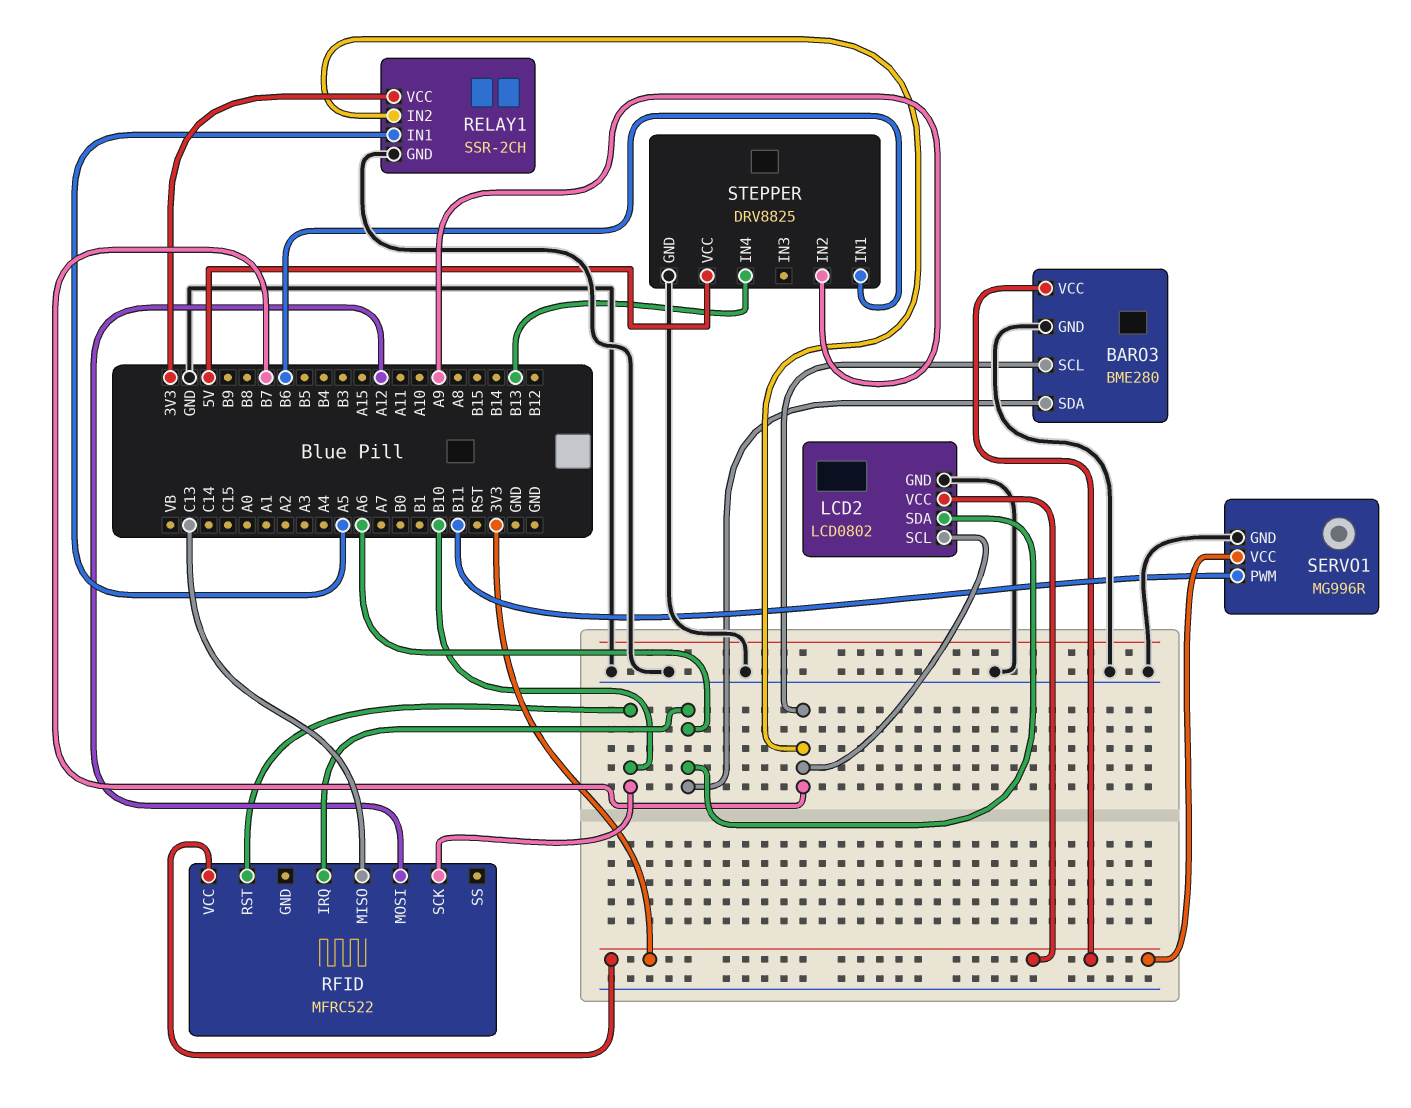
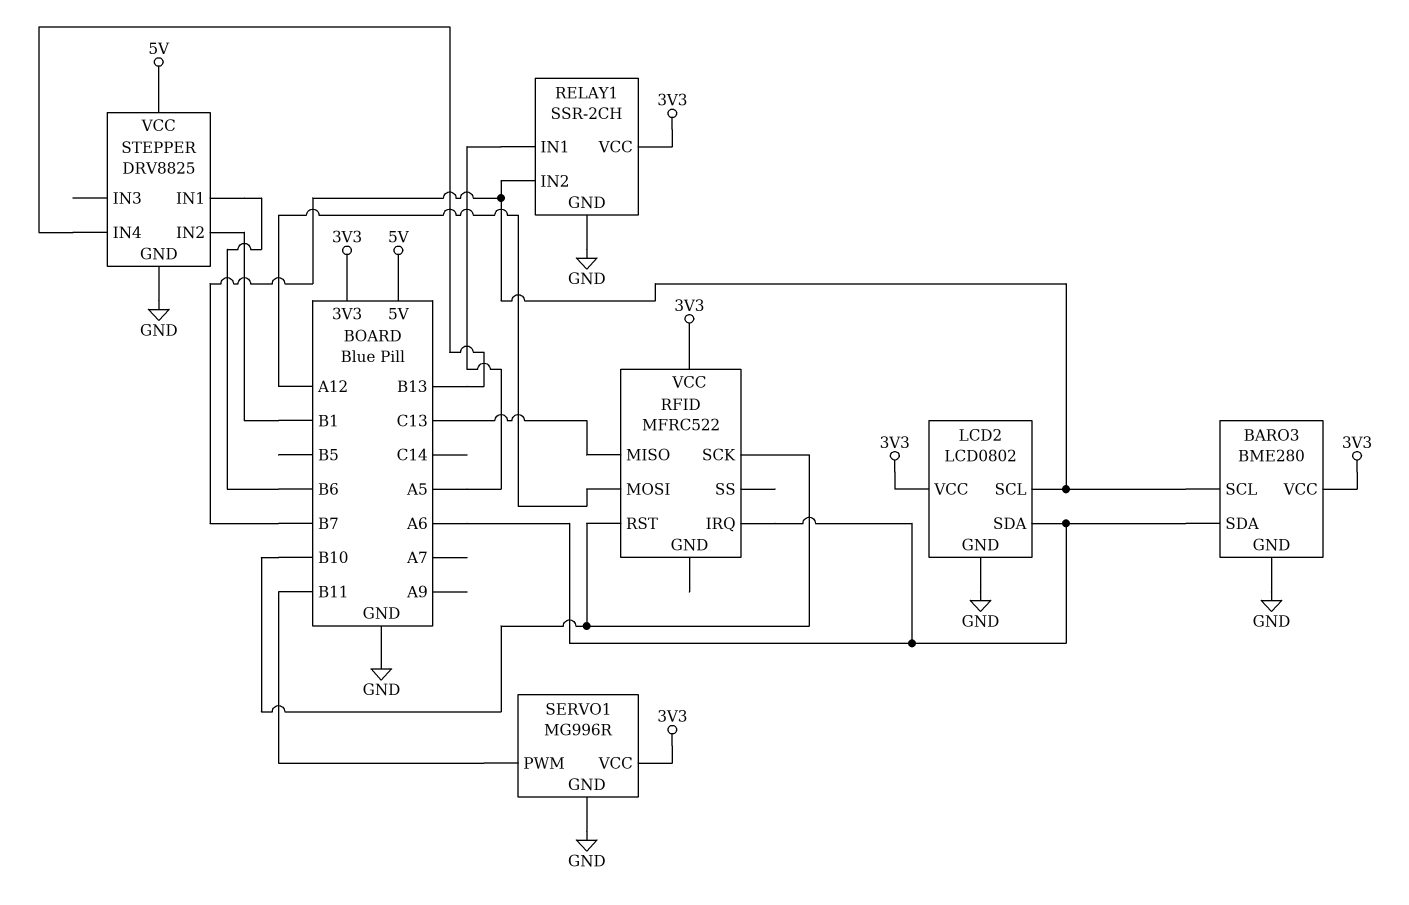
STEPPER pin IN2: A9 -> B1

